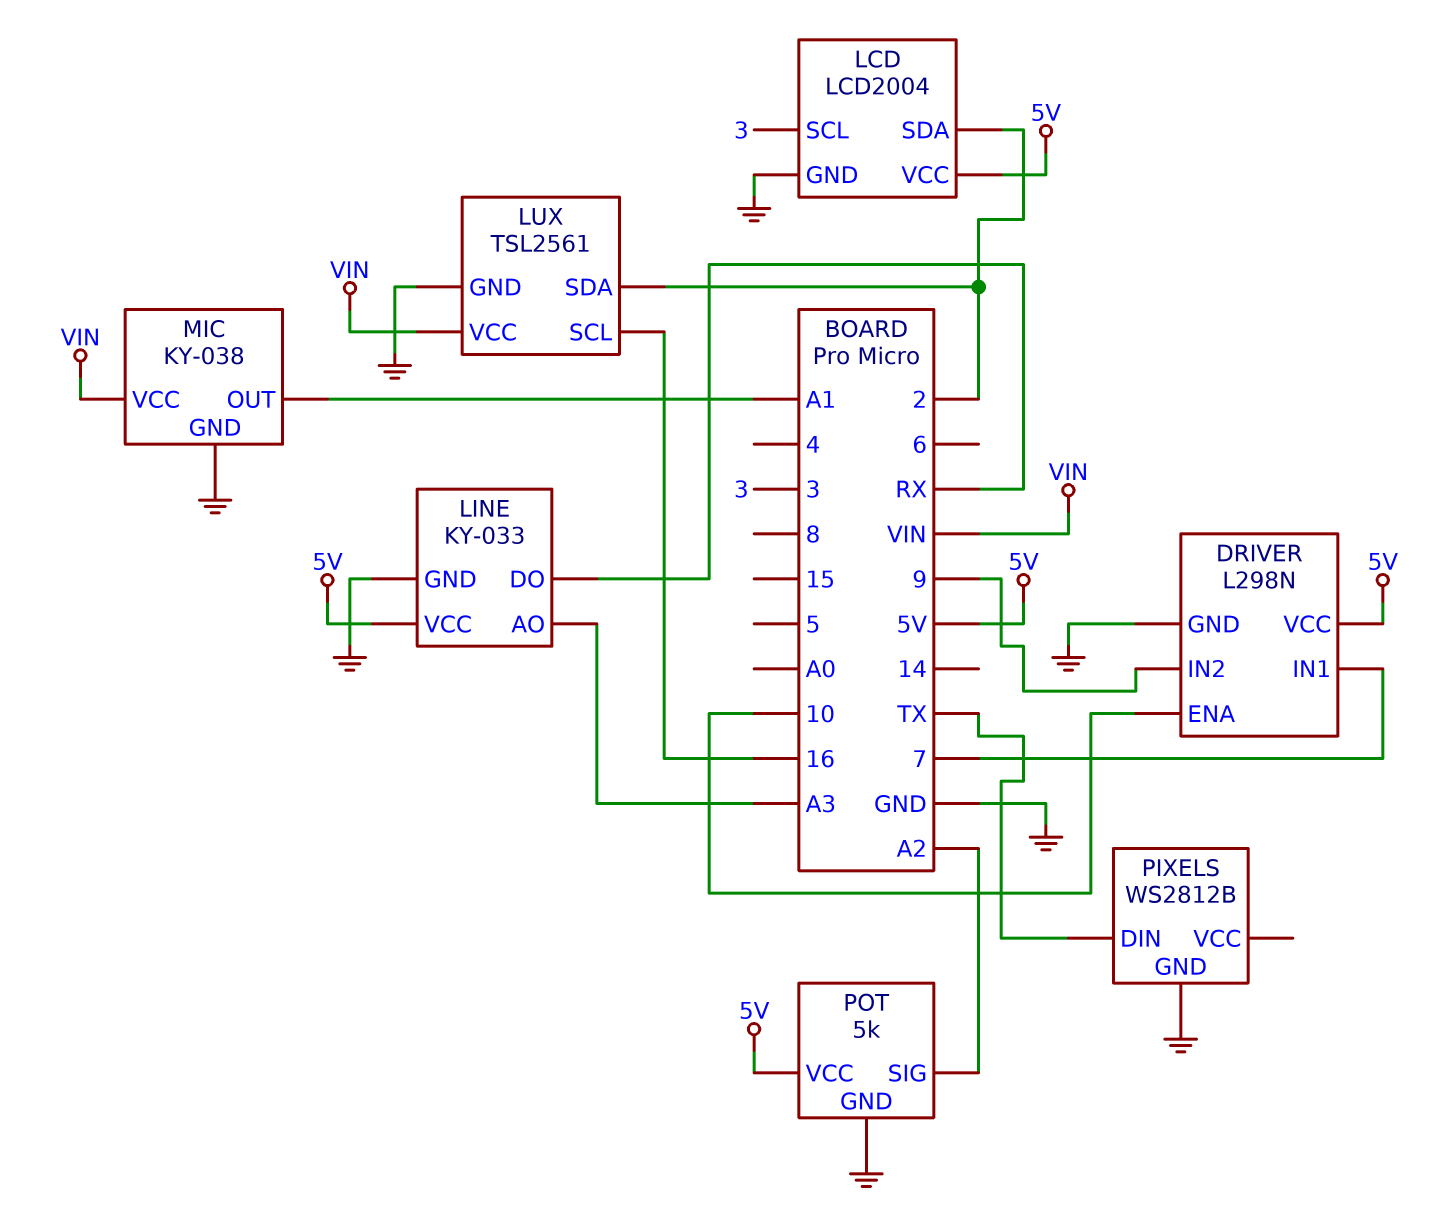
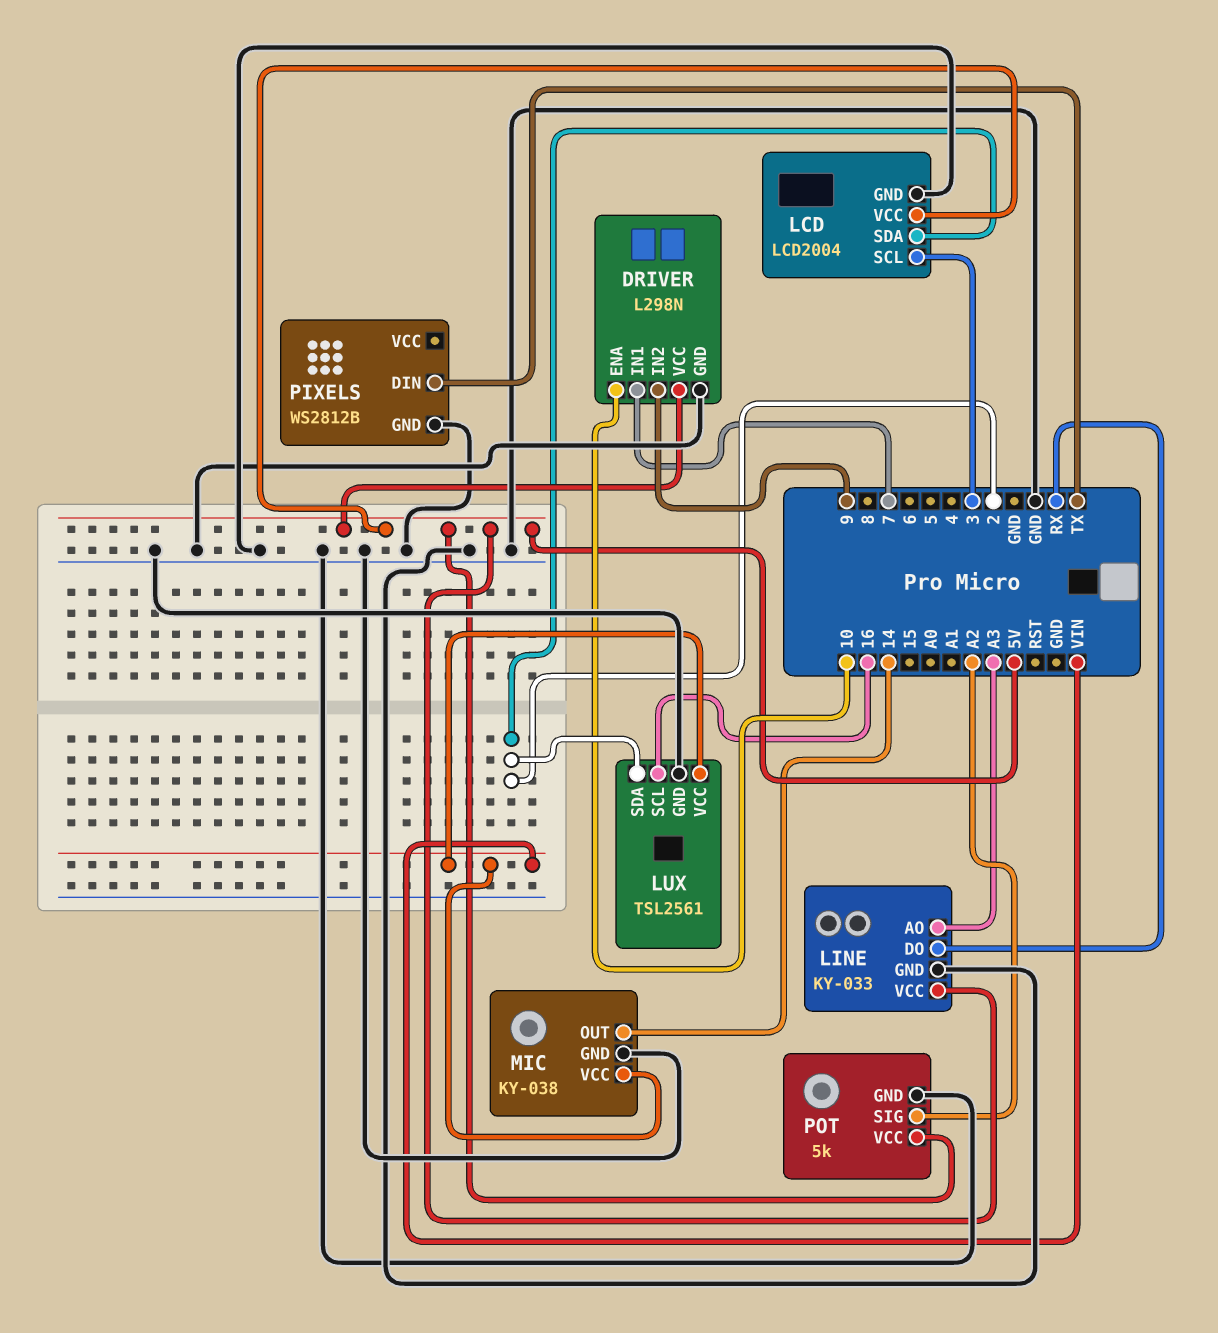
MIC pin OUT: A1 -> 14

